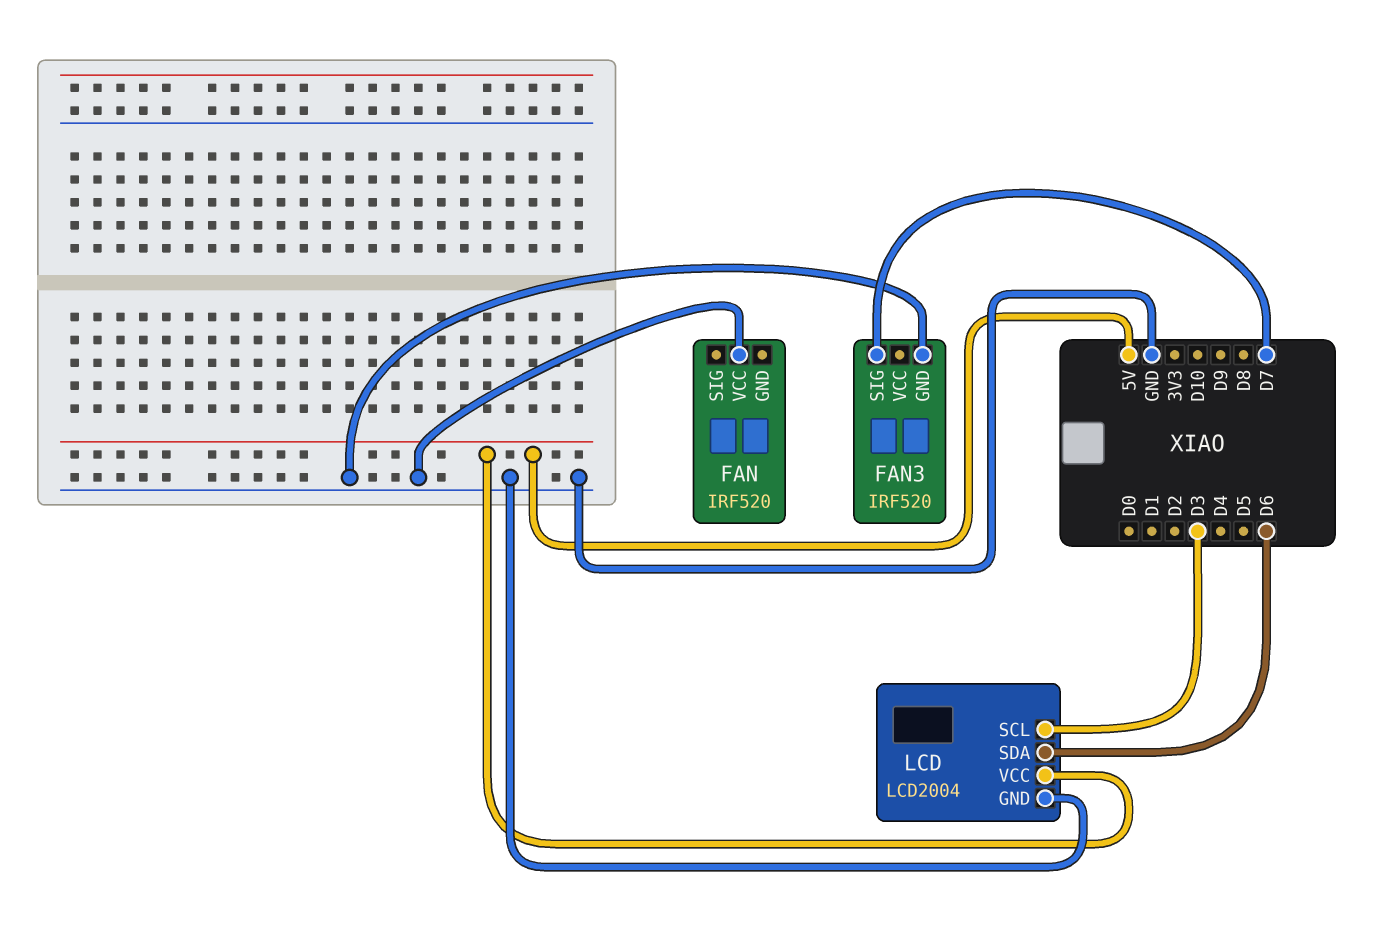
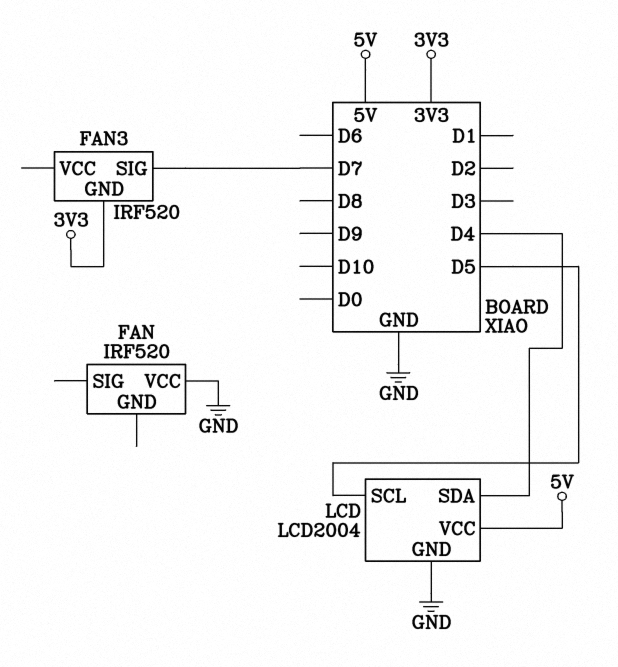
FAN3 pin GND: GND -> 3V3
LCD pin SCL: D3 -> D5
LCD pin SDA: D6 -> D4

